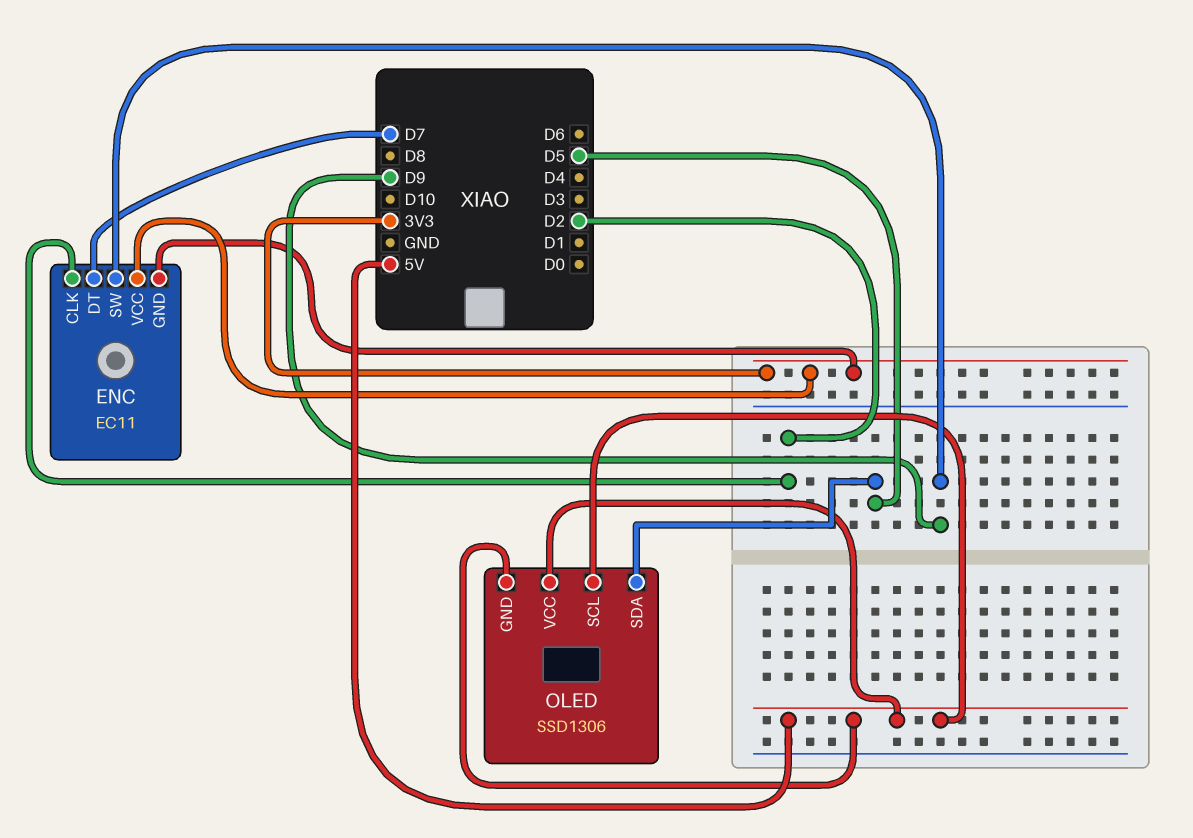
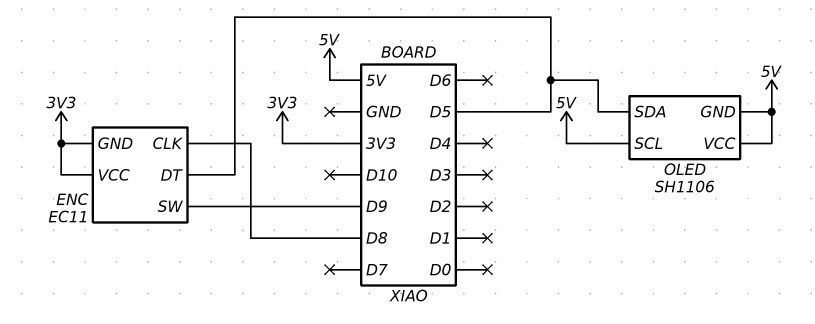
ENC pin CLK: D2 -> D8
ENC pin DT: D7 -> D5
OLED: SSD1306 -> SH1106

